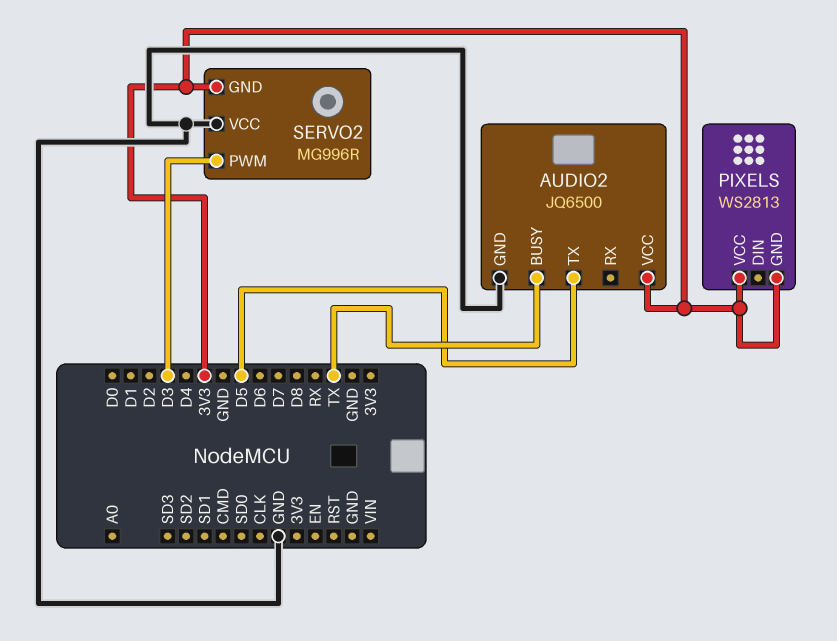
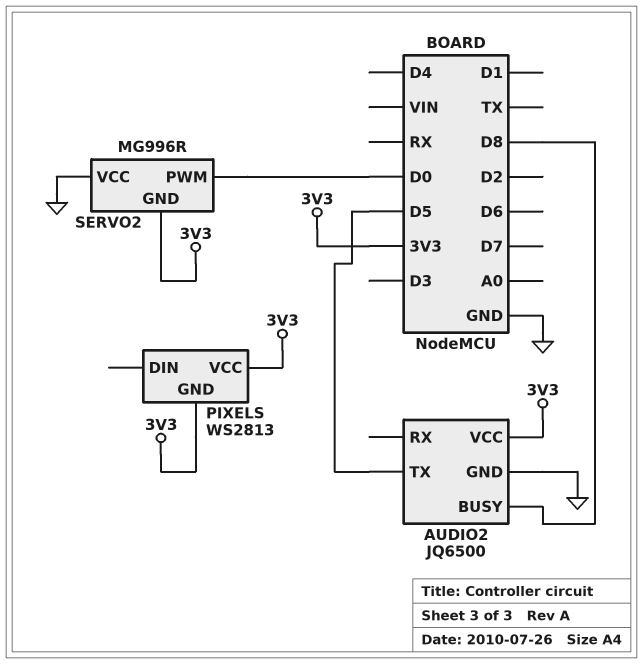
AUDIO2 pin BUSY: TX -> D8
SERVO2 pin PWM: D3 -> D0

